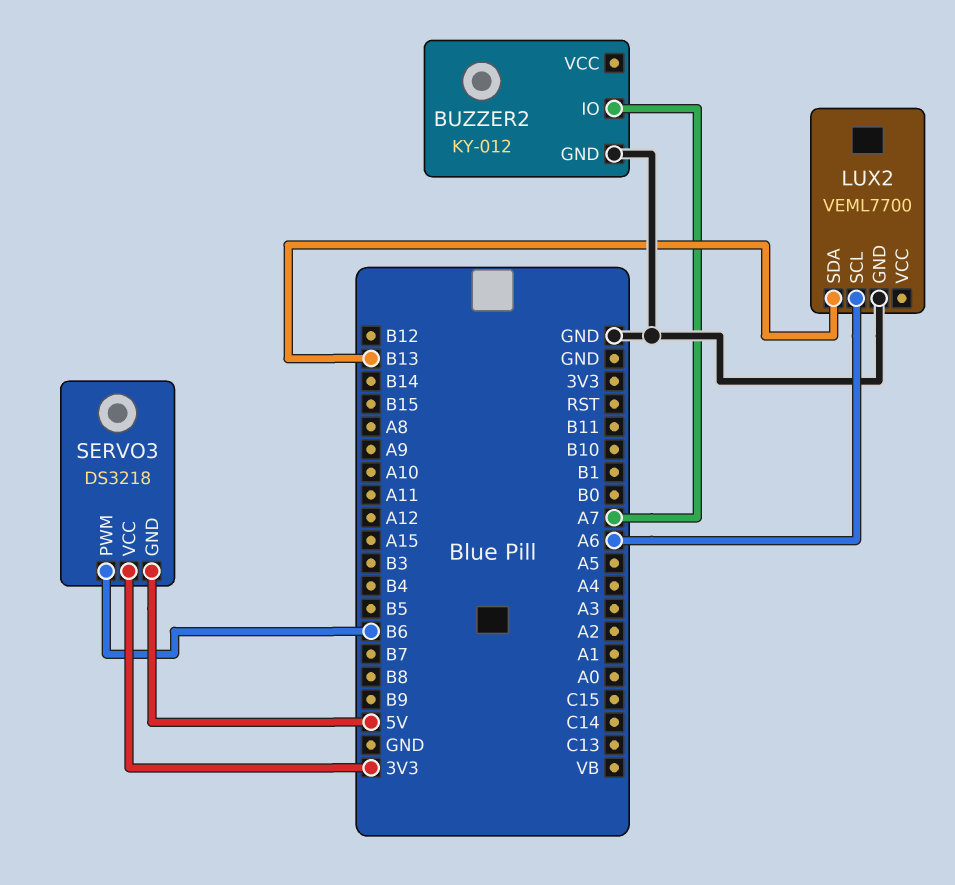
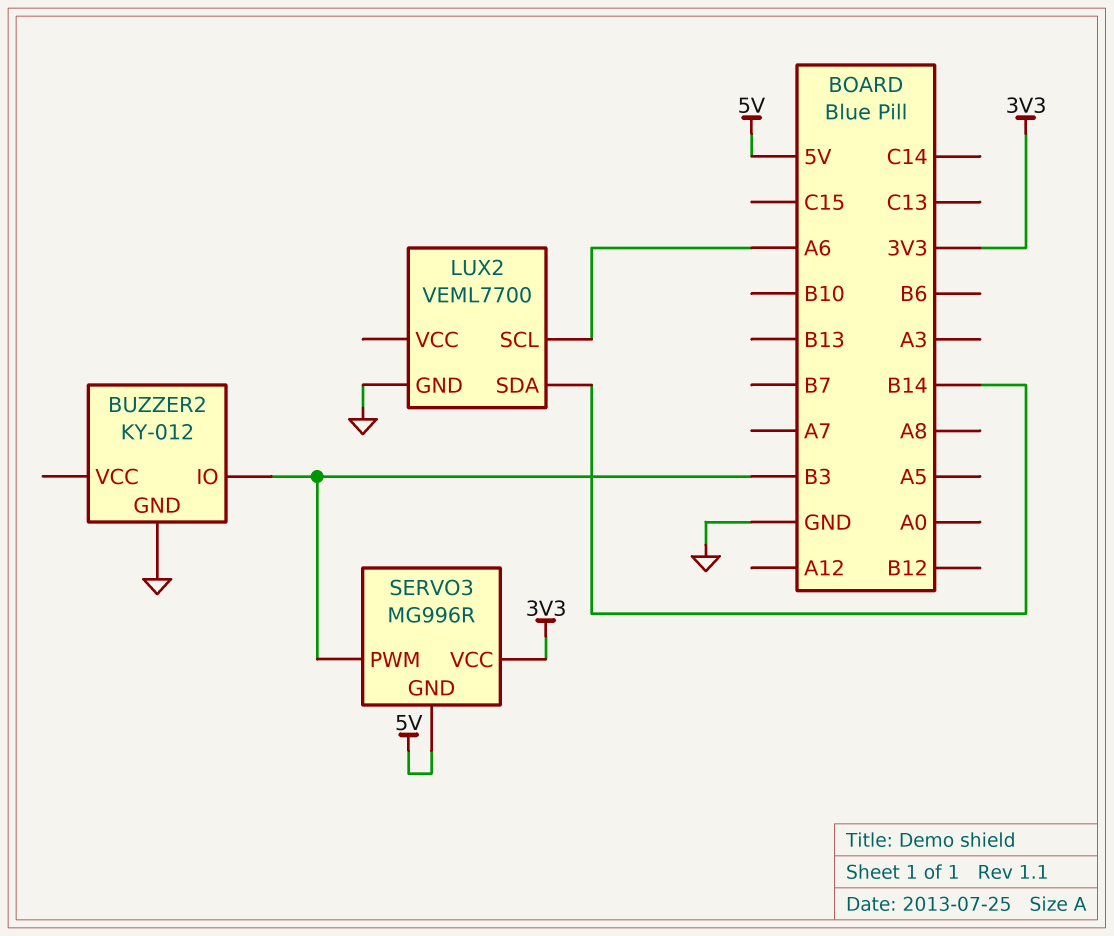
BUZZER2 pin IO: A7 -> B3
LUX2 pin SDA: B13 -> B14
SERVO3: DS3218 -> MG996R
SERVO3 pin PWM: B6 -> B3

